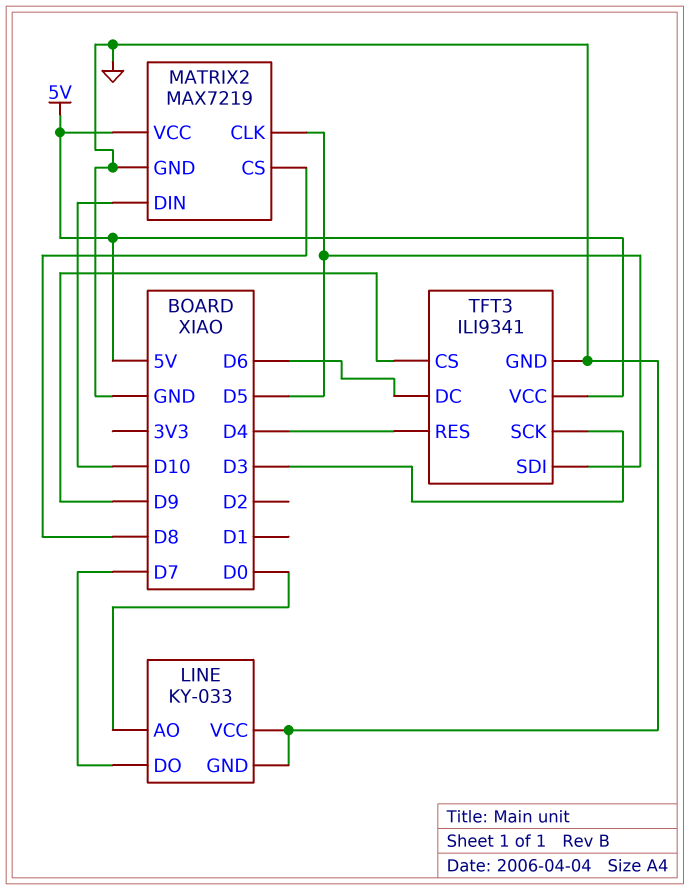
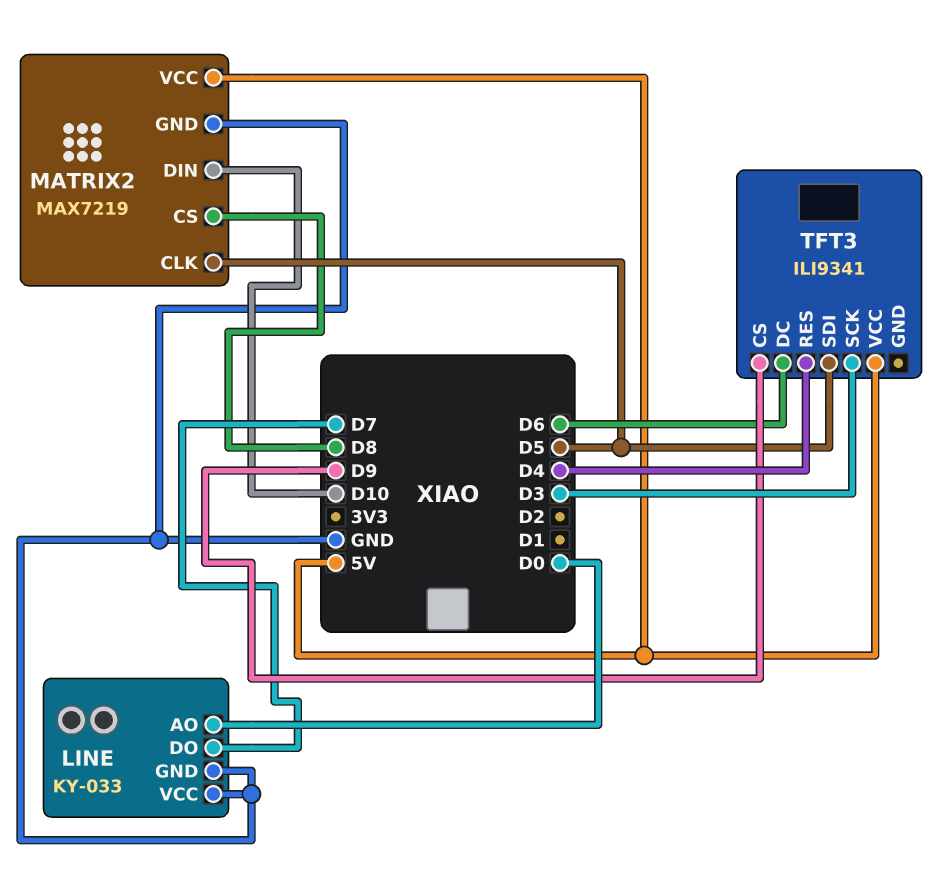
TFT3 pin GND: GND -> none

